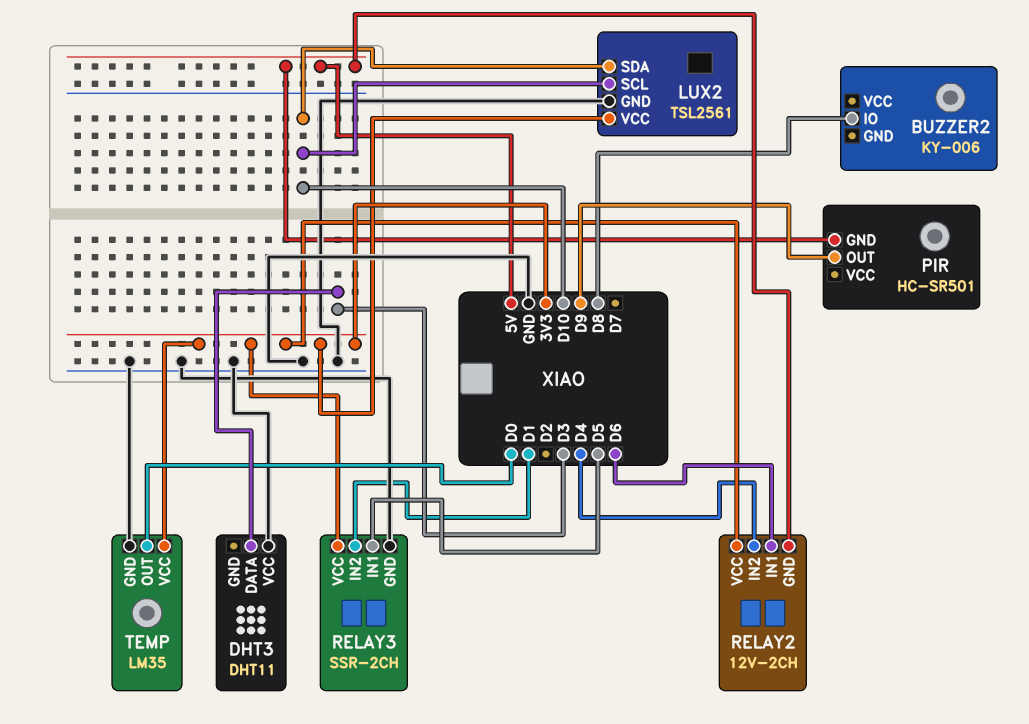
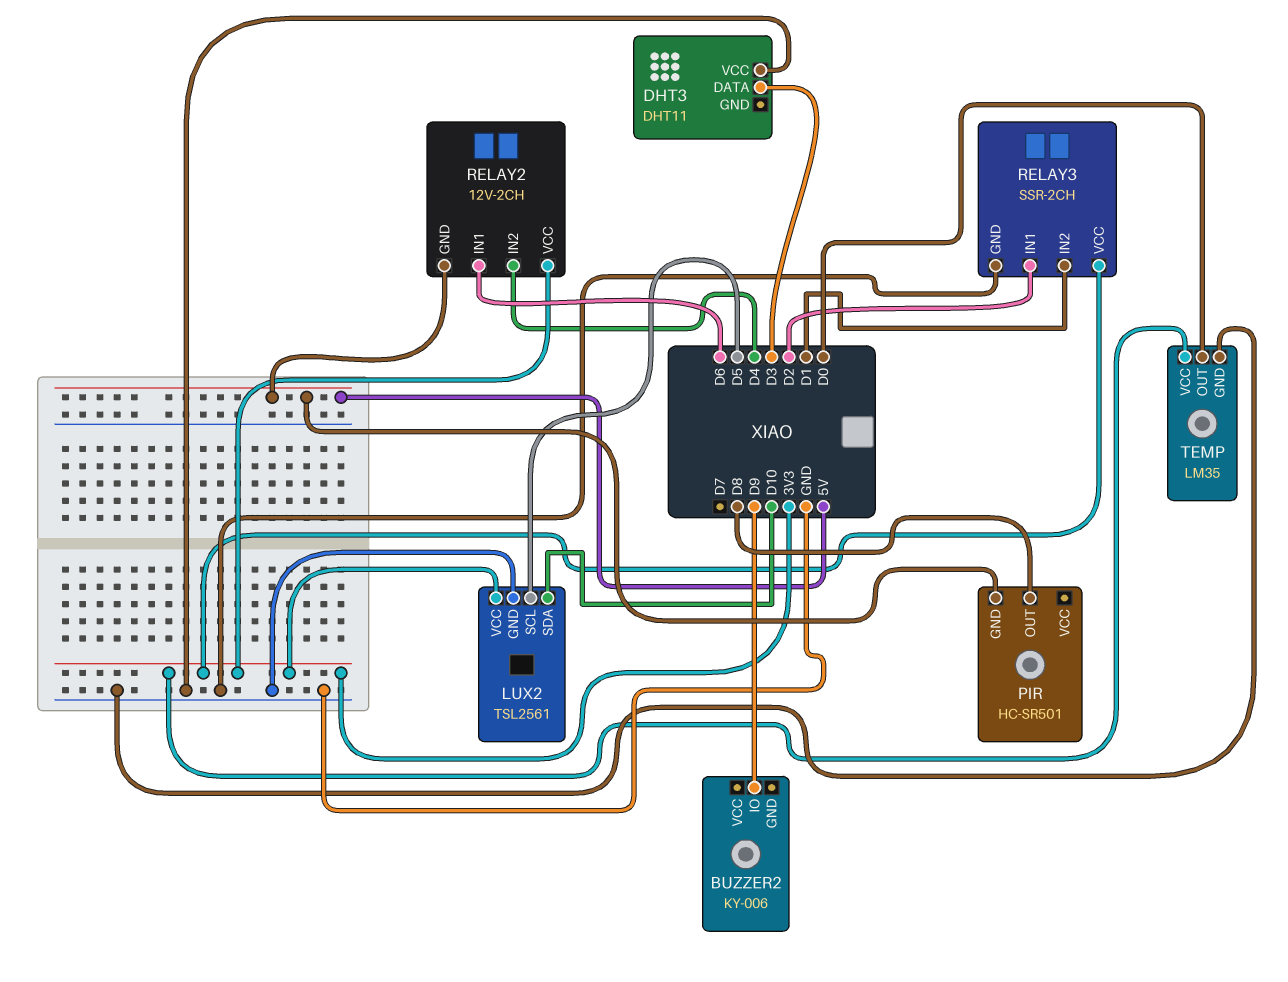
BUZZER2 pin IO: D8 -> D9
LUX2 pin SCL: D10 -> D5
PIR pin OUT: D9 -> D8
RELAY3 pin IN1: D5 -> D2

